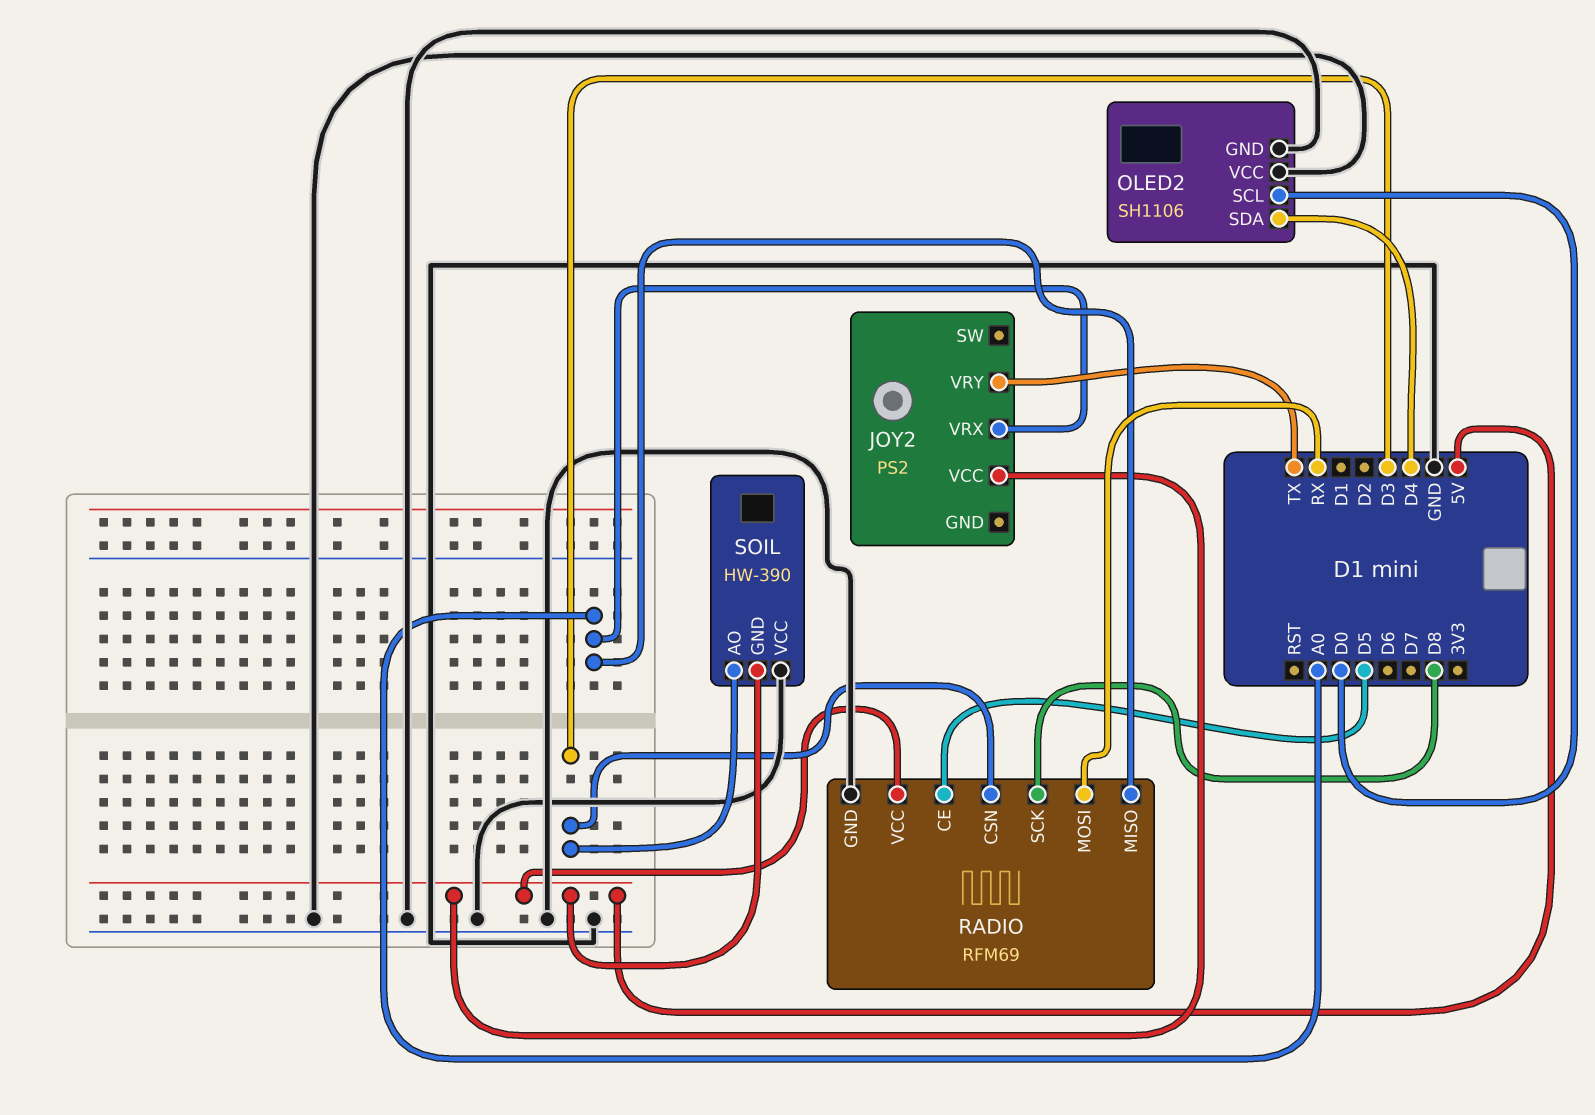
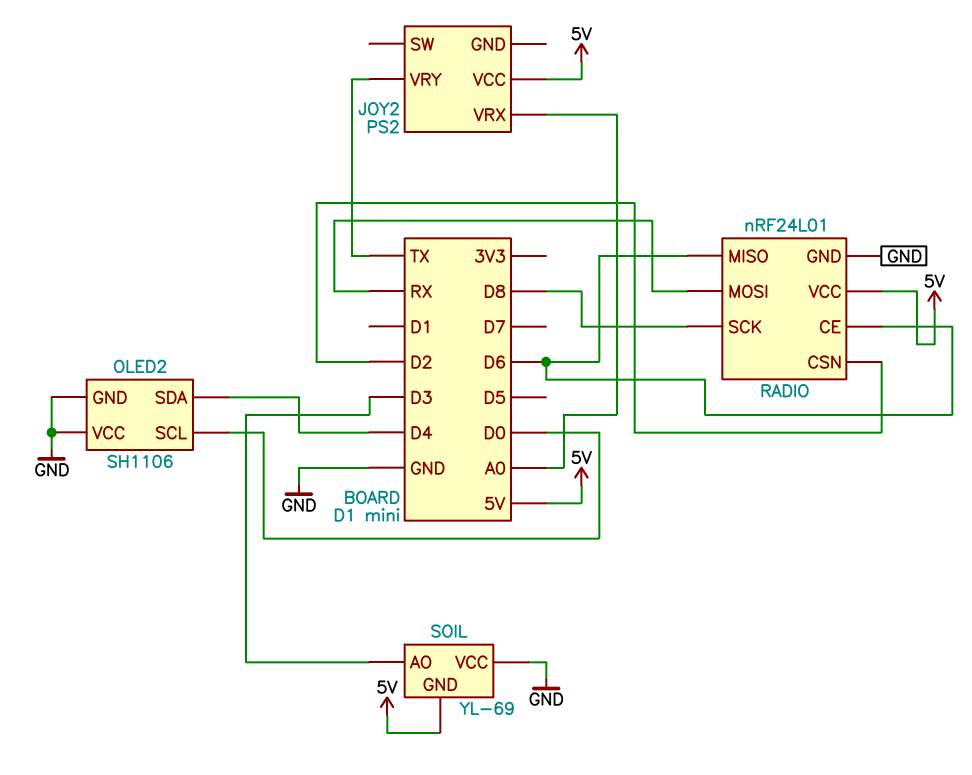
RADIO: RFM69 -> nRF24L01
RADIO pin CE: D5 -> D6
RADIO pin CSN: D3 -> D2
RADIO pin MISO: A0 -> D6
SOIL: HW-390 -> YL-69

